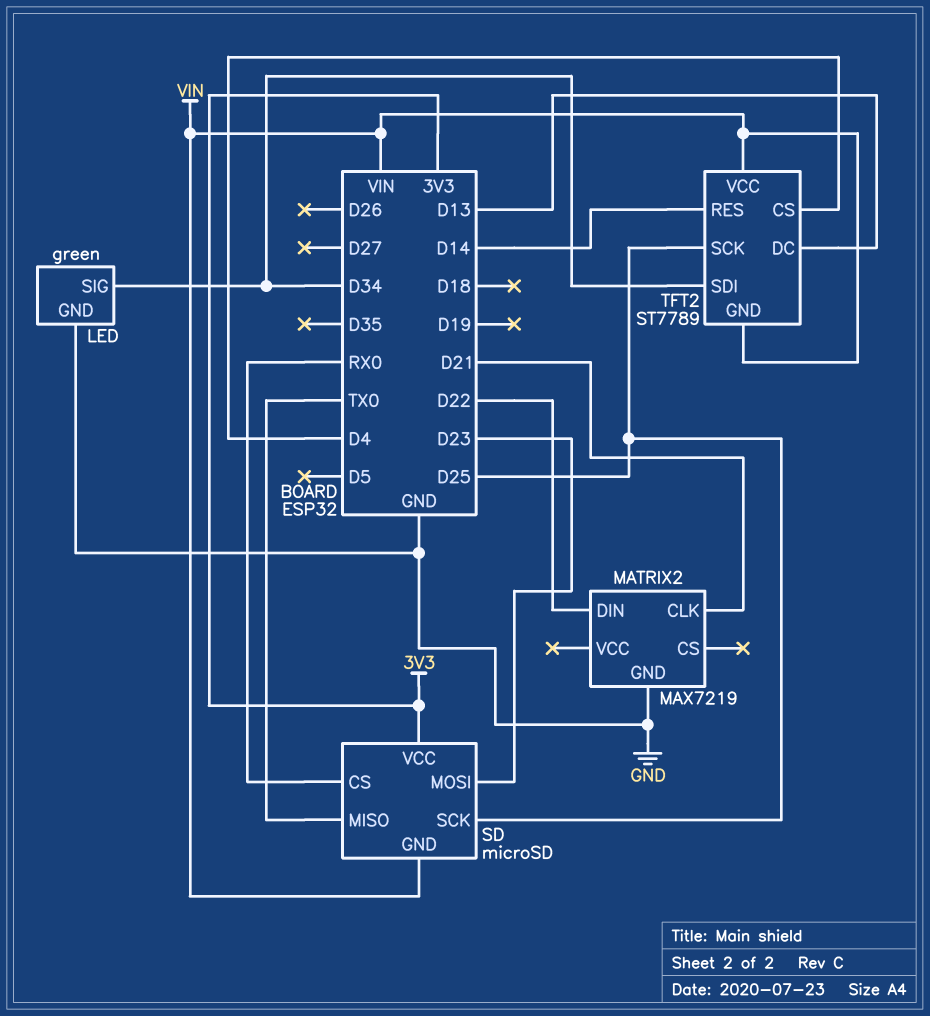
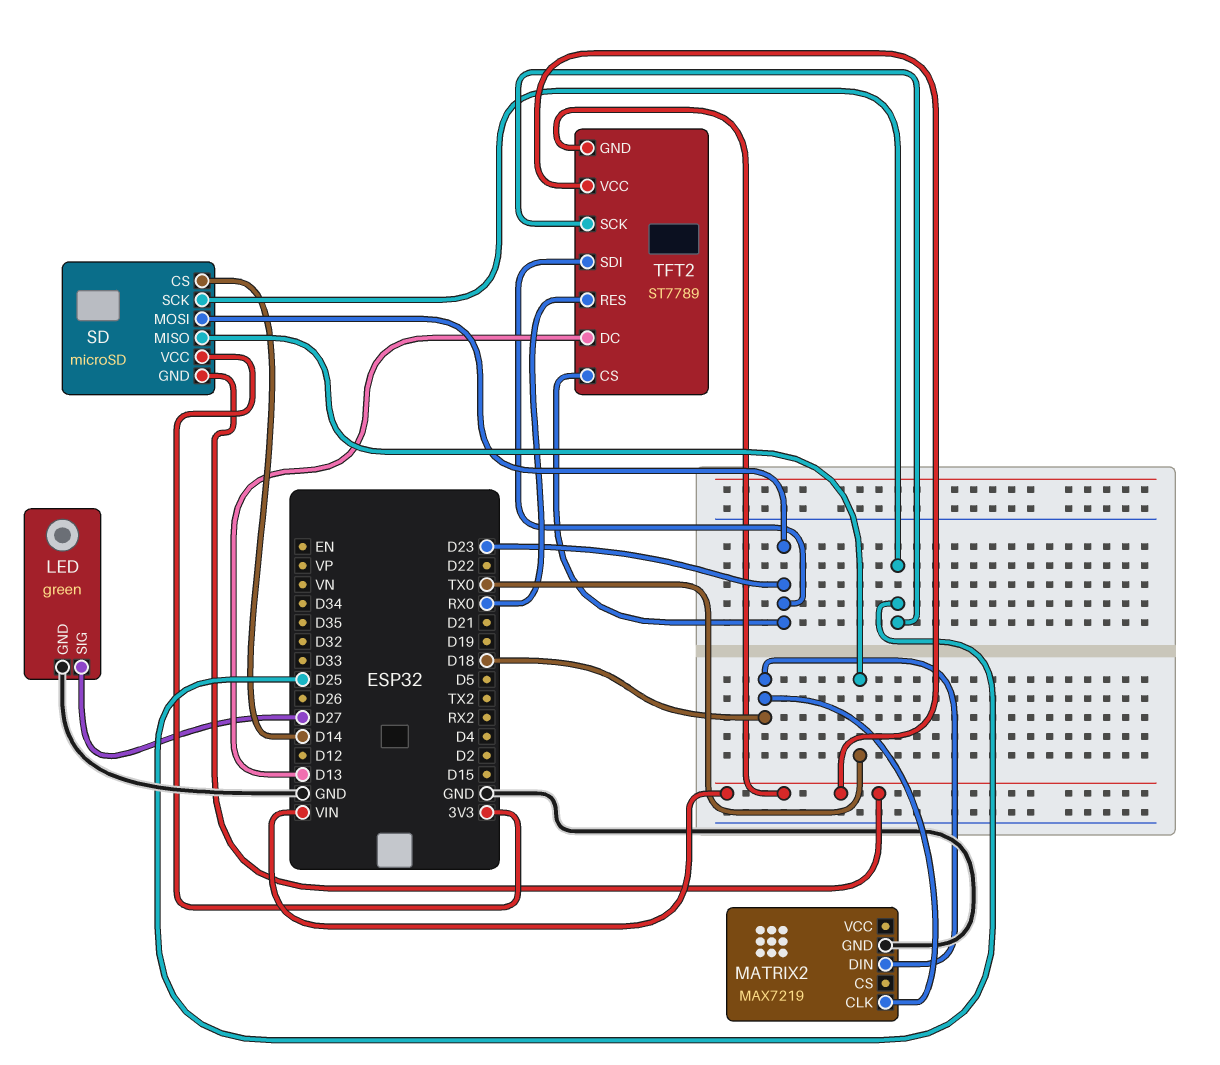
LED pin SIG: D34 -> D27
MATRIX2 pin CLK: D21 -> D18
MATRIX2 pin DIN: D22 -> D18
SD pin CS: RX0 -> D14
TFT2 pin CS: D4 -> D23
TFT2 pin RES: D14 -> RX0
TFT2 pin SDI: D34 -> D23

